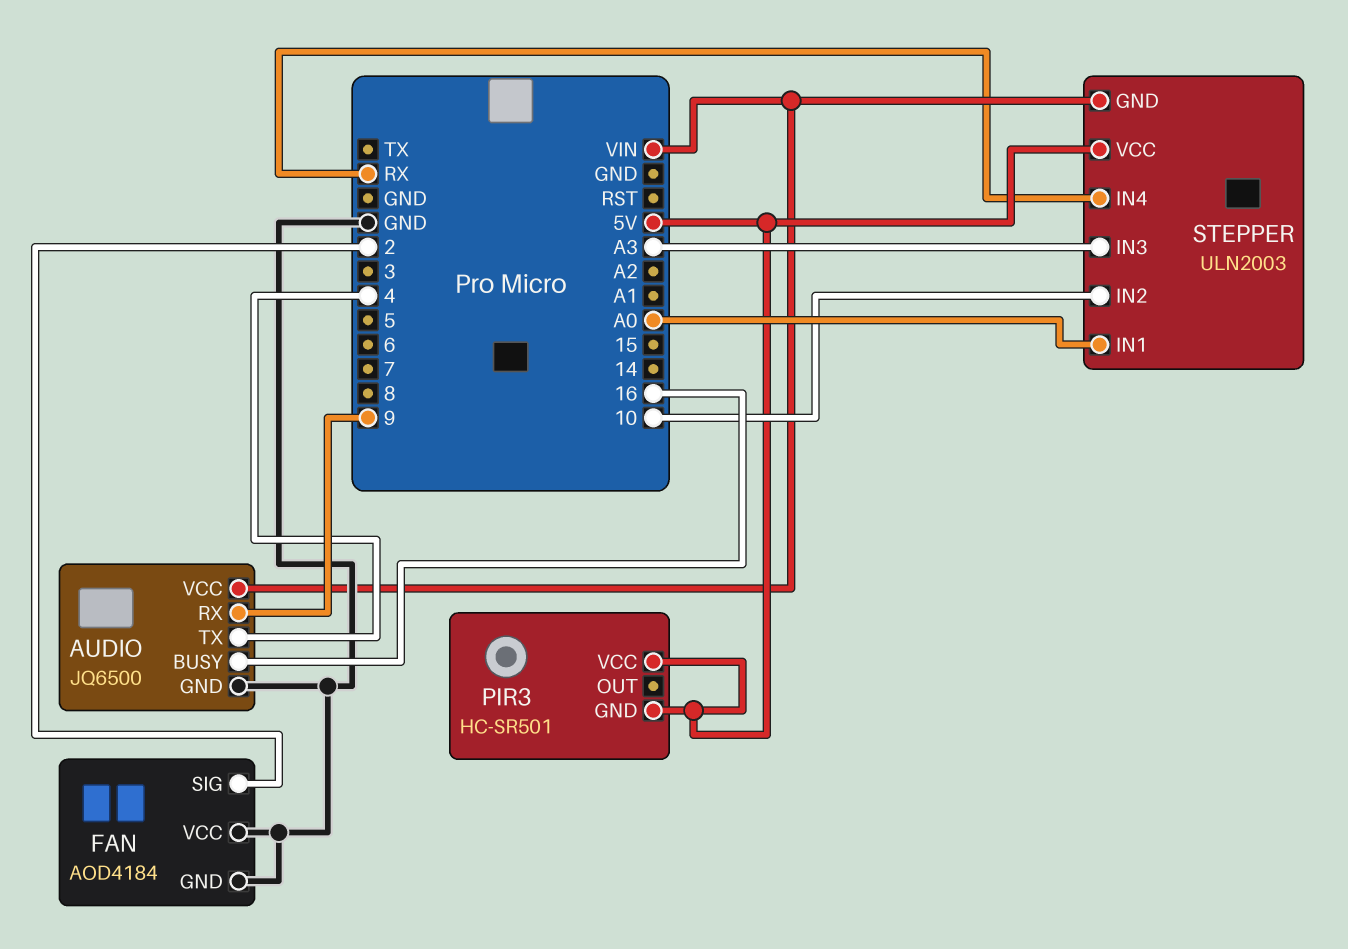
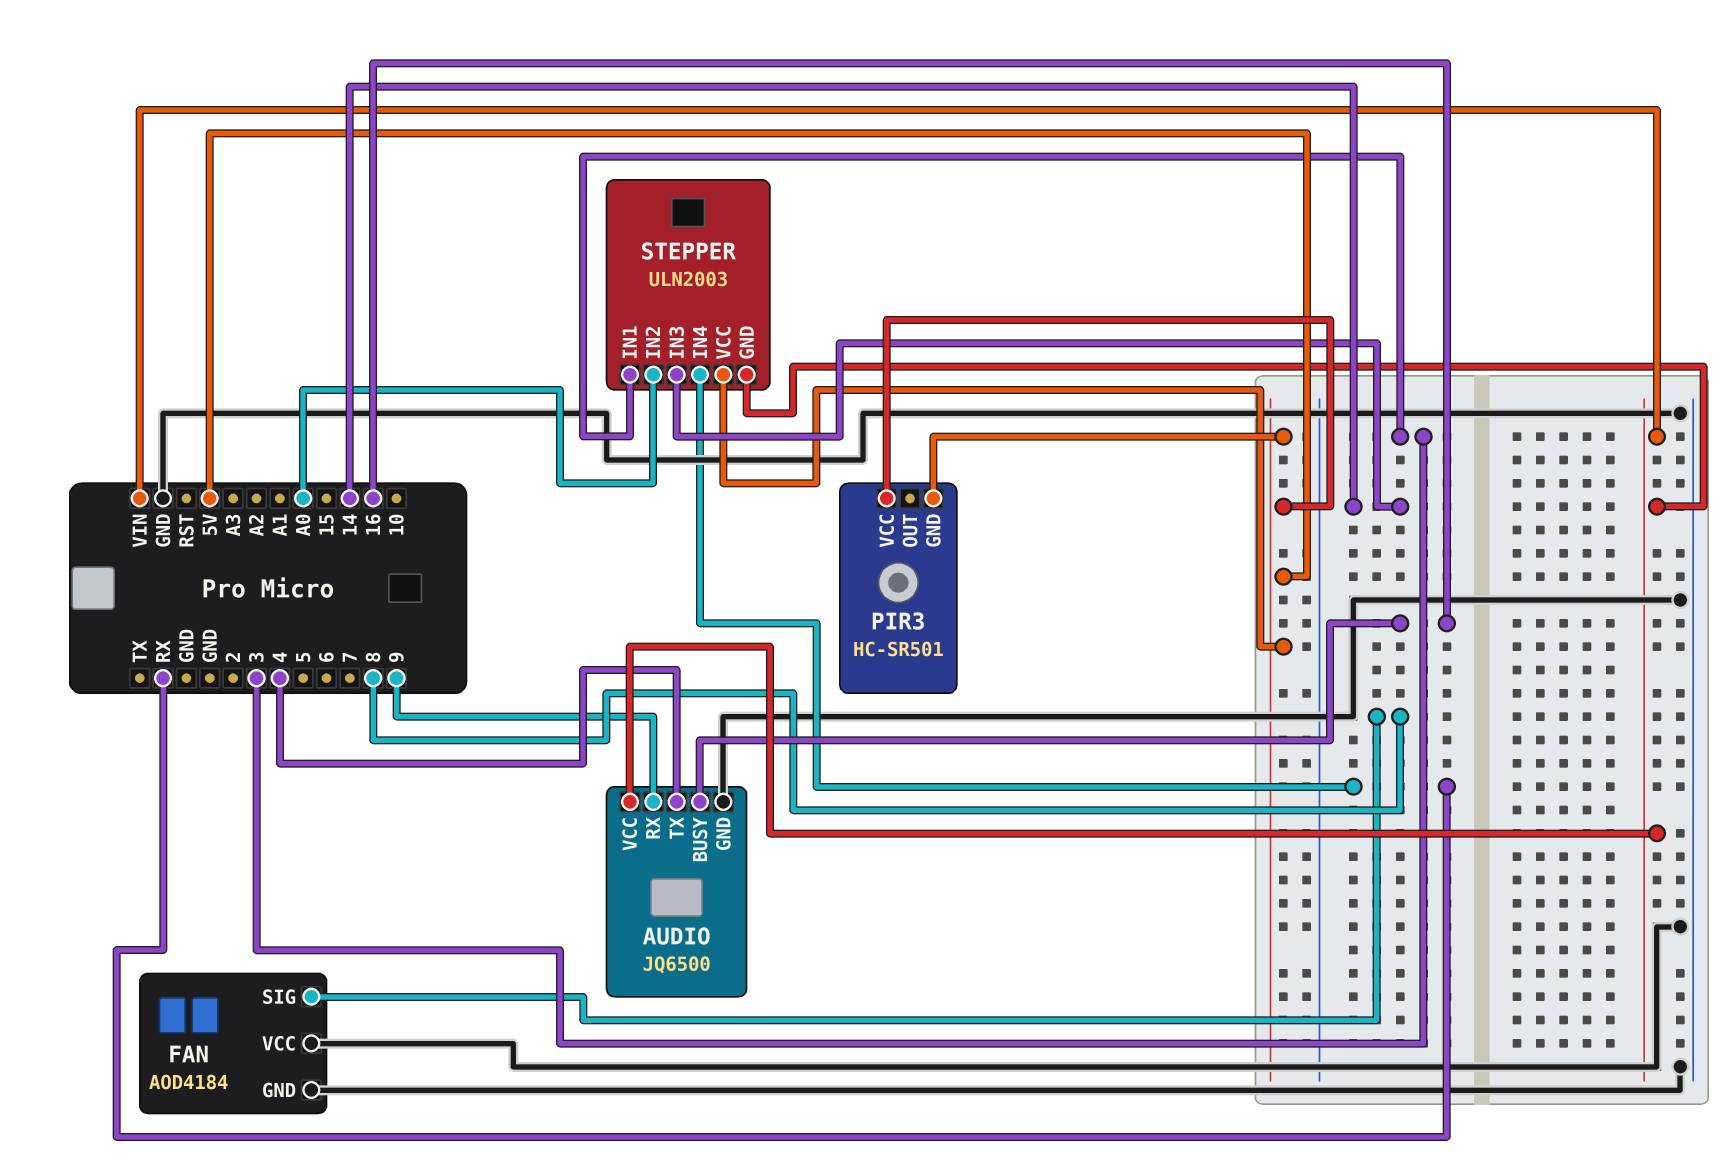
FAN pin SIG: 2 -> 8
STEPPER pin IN1: A0 -> 3
STEPPER pin IN2: 10 -> A0
STEPPER pin IN3: A3 -> 14

